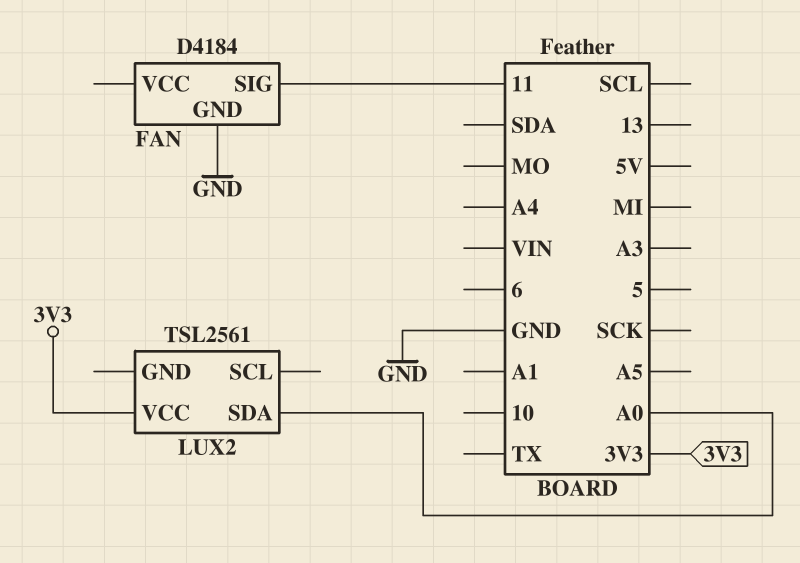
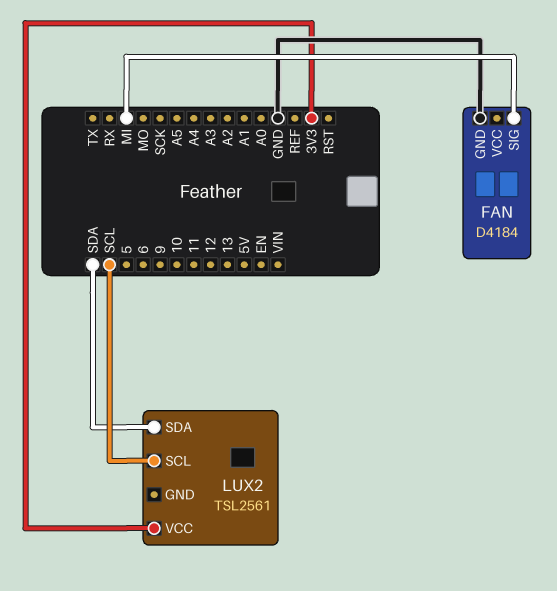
FAN pin SIG: 11 -> MI
LUX2 pin SCL: none -> SCL
LUX2 pin SDA: A0 -> SDA

